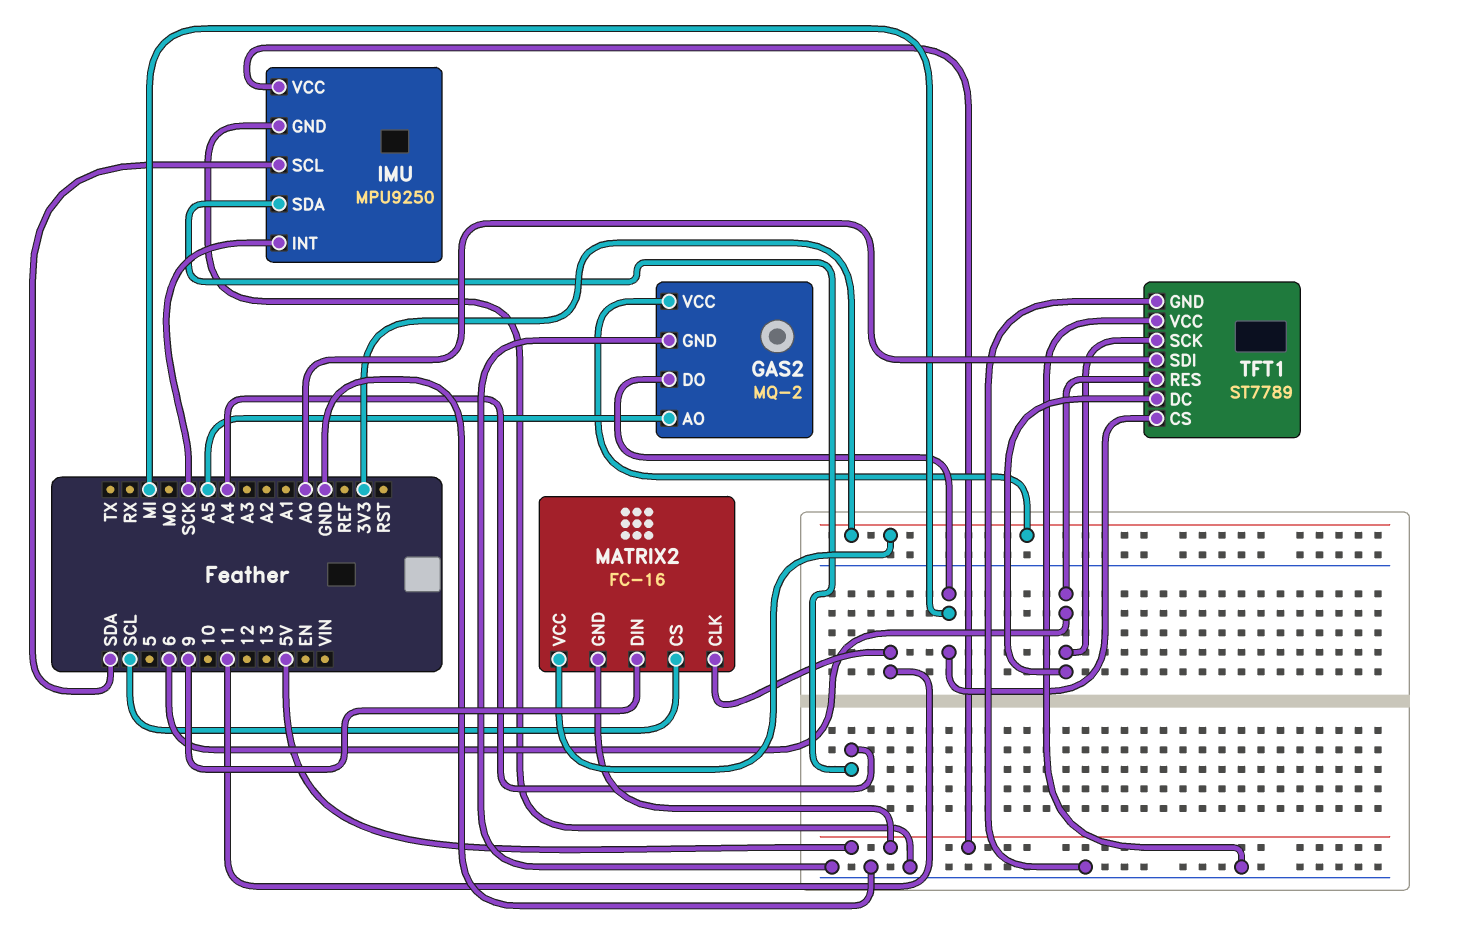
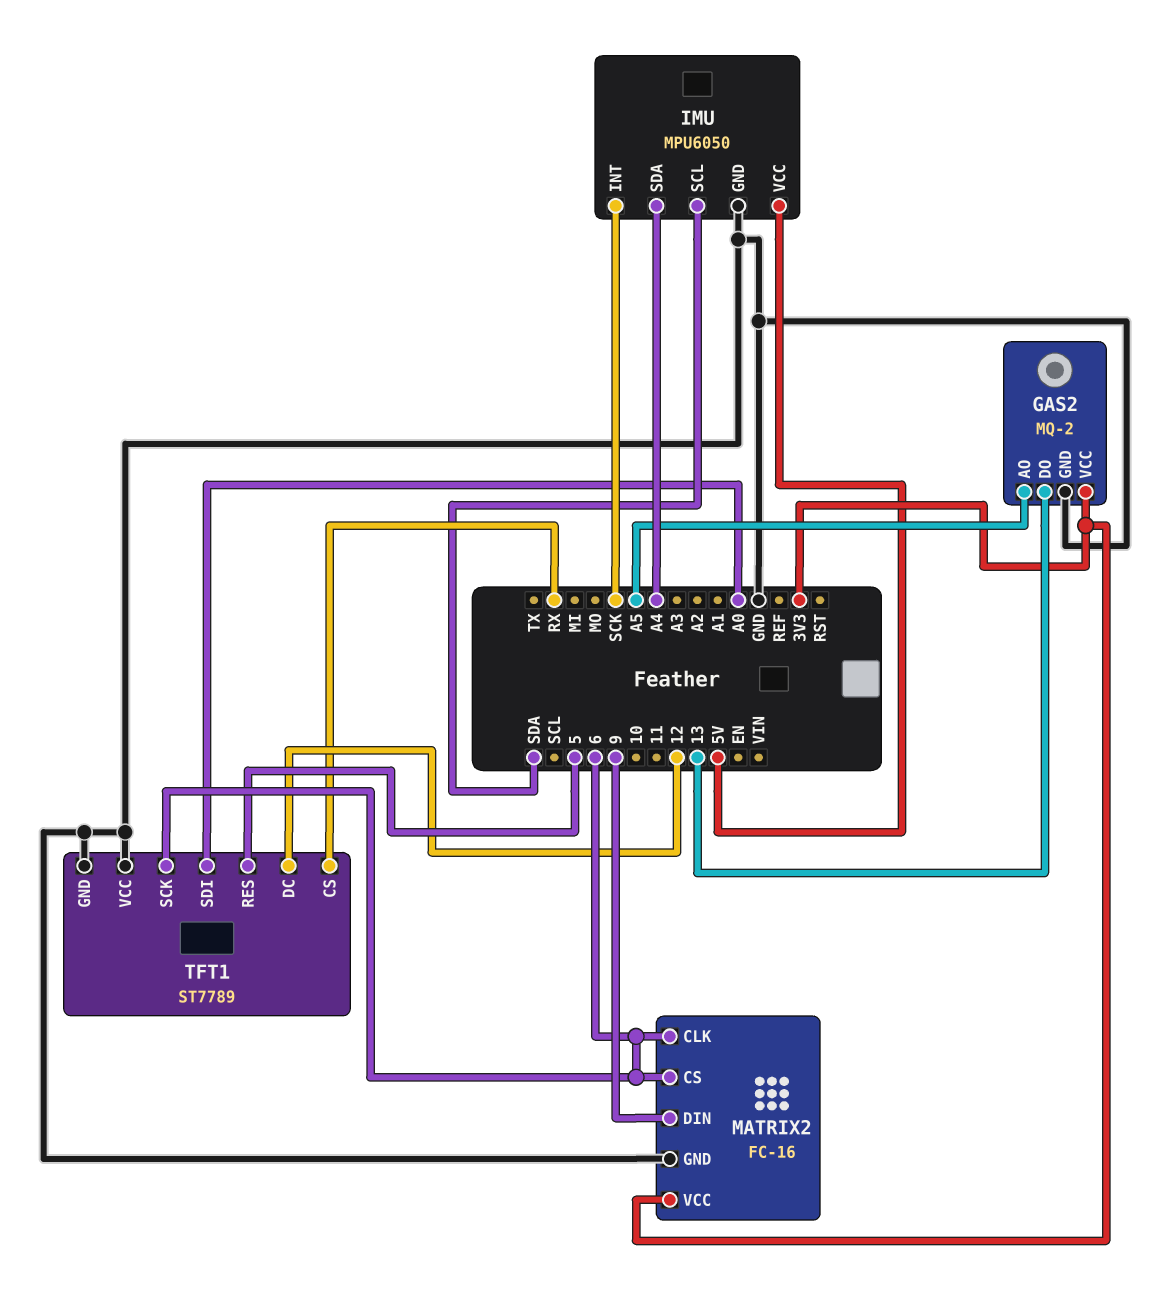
GAS2 pin DO: MI -> 13
IMU: MPU9250 -> MPU6050
MATRIX2 pin CLK: 11 -> 6
MATRIX2 pin CS: SCL -> 6
MATRIX2 pin GND: 5V -> GND
TFT1 pin CS: MI -> RX
TFT1 pin DC: 6 -> 12
TFT1 pin RES: 6 -> 5

